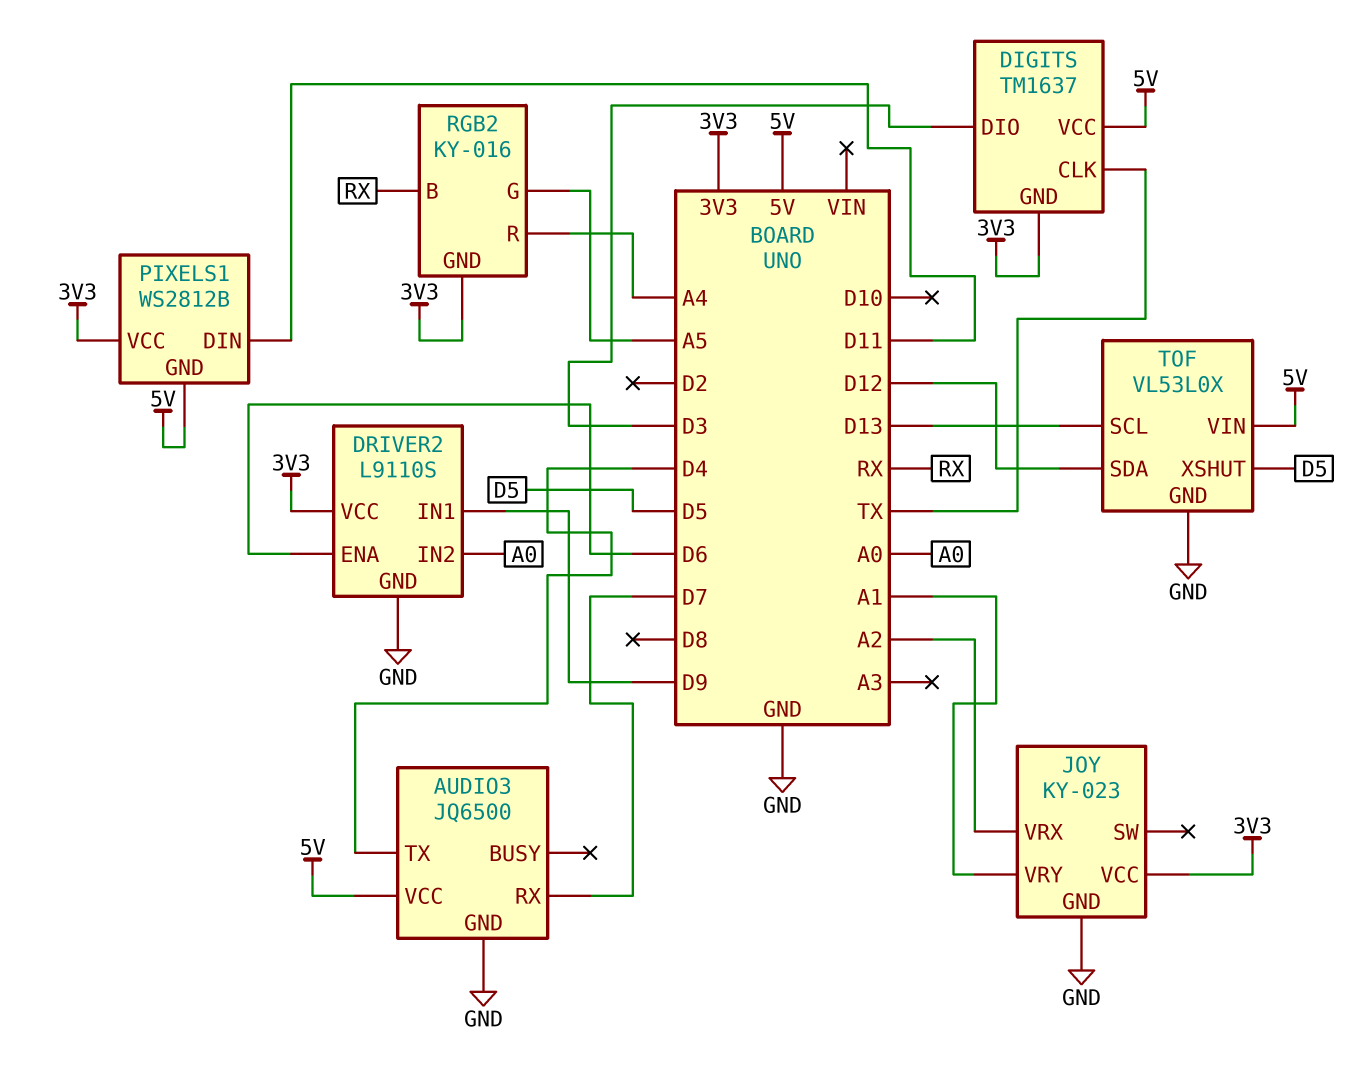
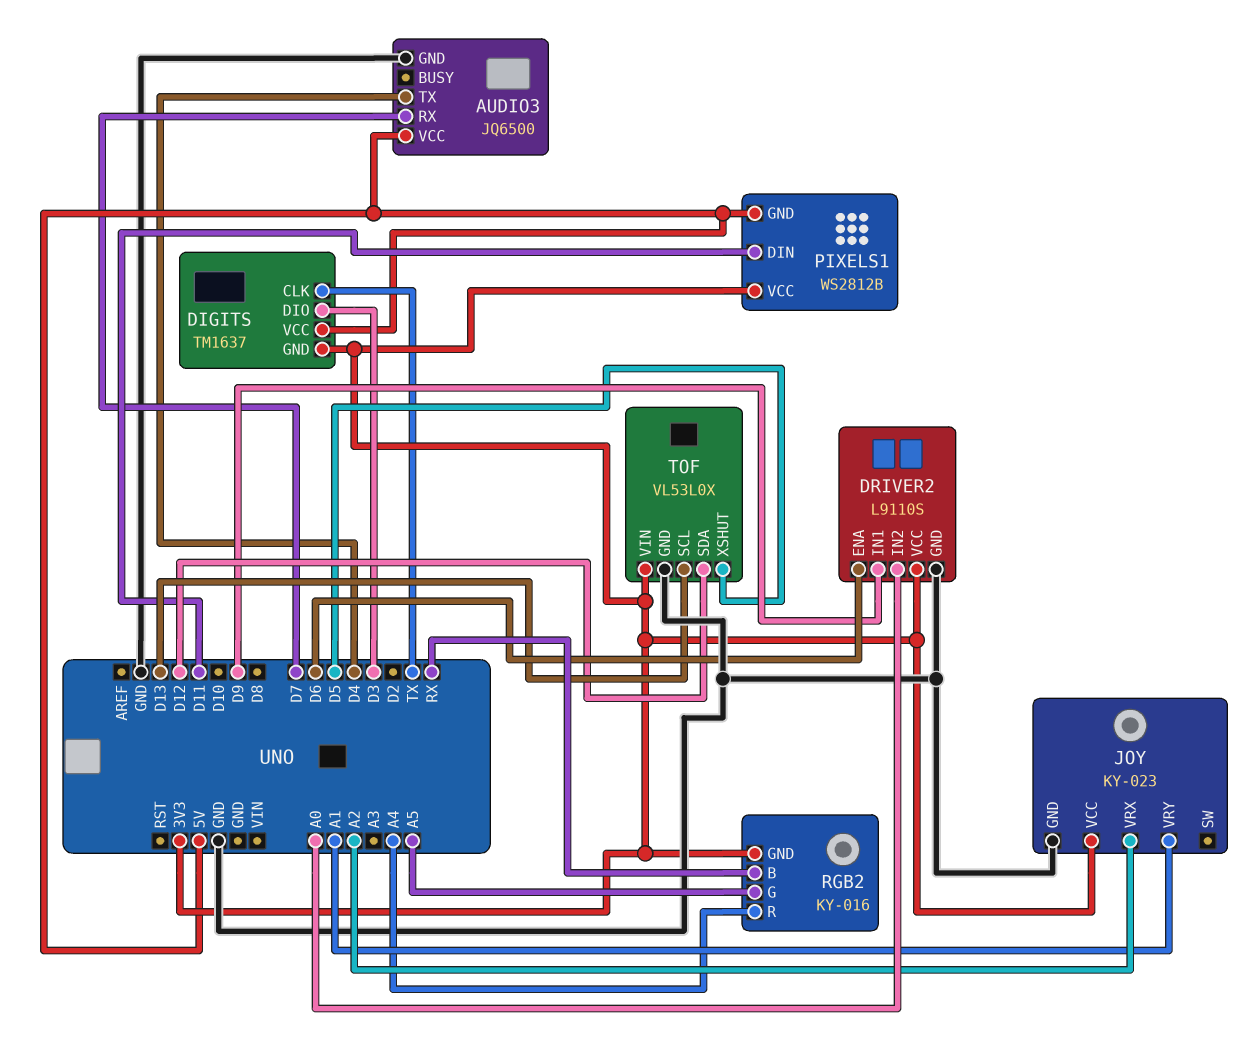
TOF pin VIN: 5V -> 3V3

